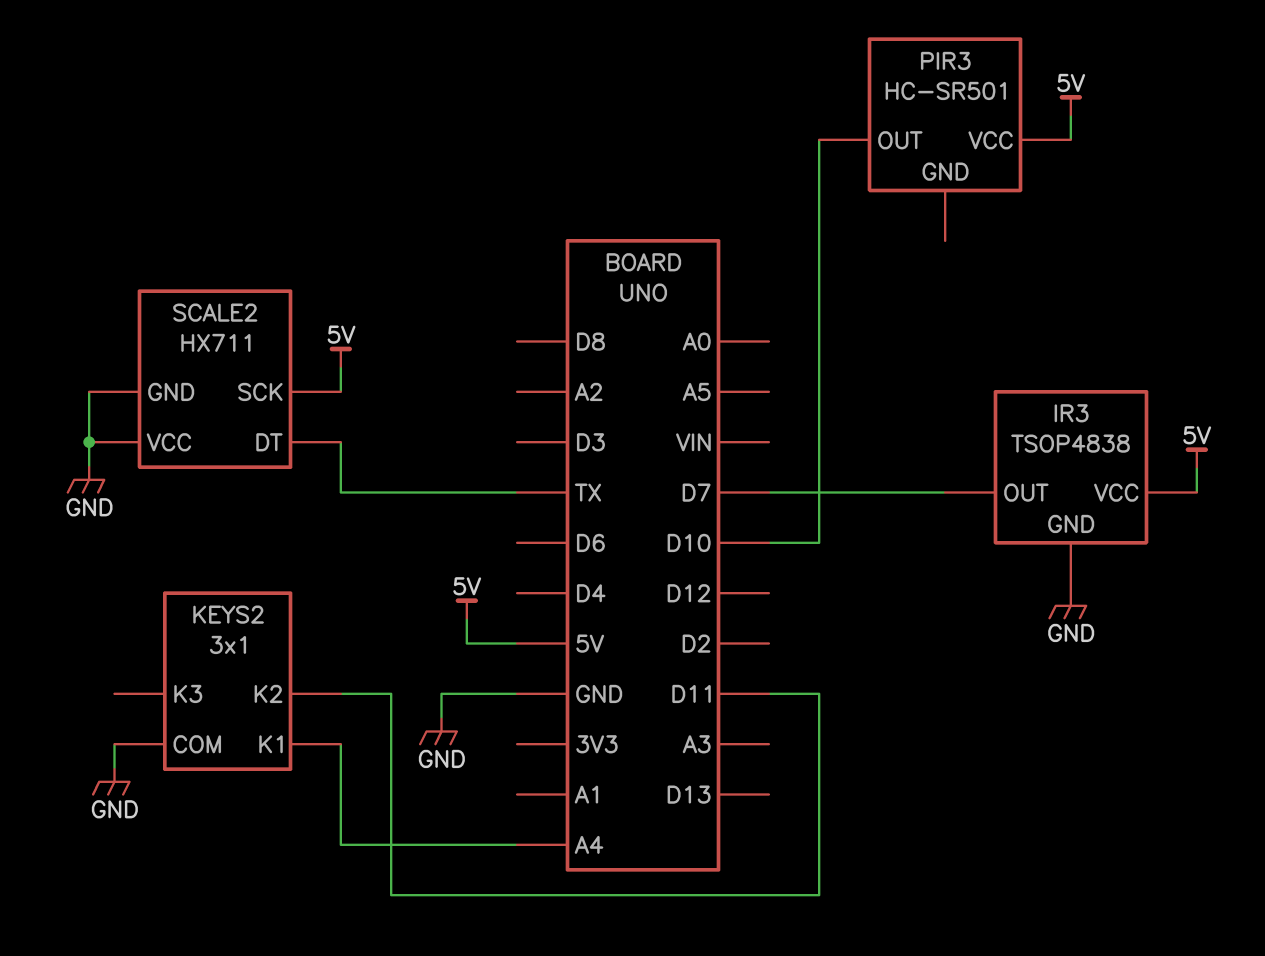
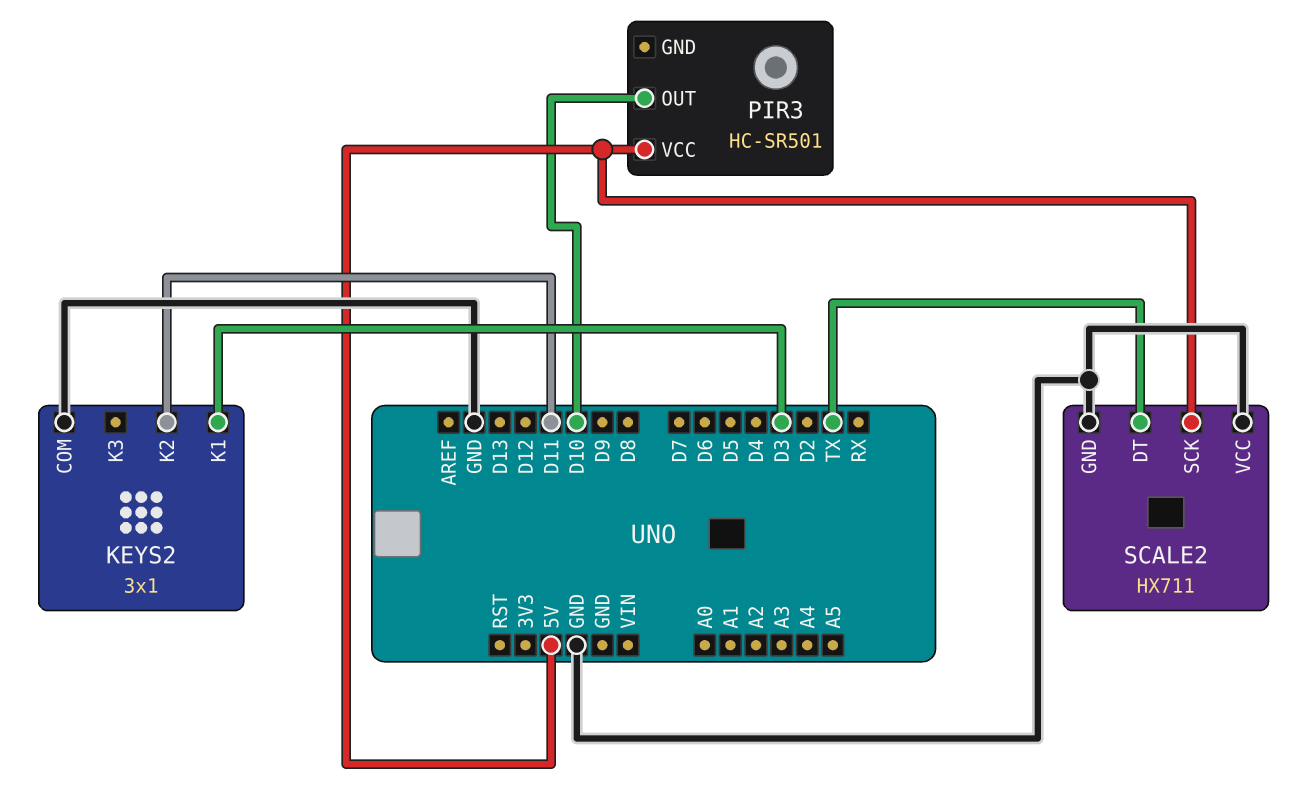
IR3: TSOP4838 -> none
IR3 pin GND: GND -> none
IR3 pin OUT: D7 -> none
IR3 pin VCC: 5V -> none
KEYS2 pin K1: A4 -> D3

